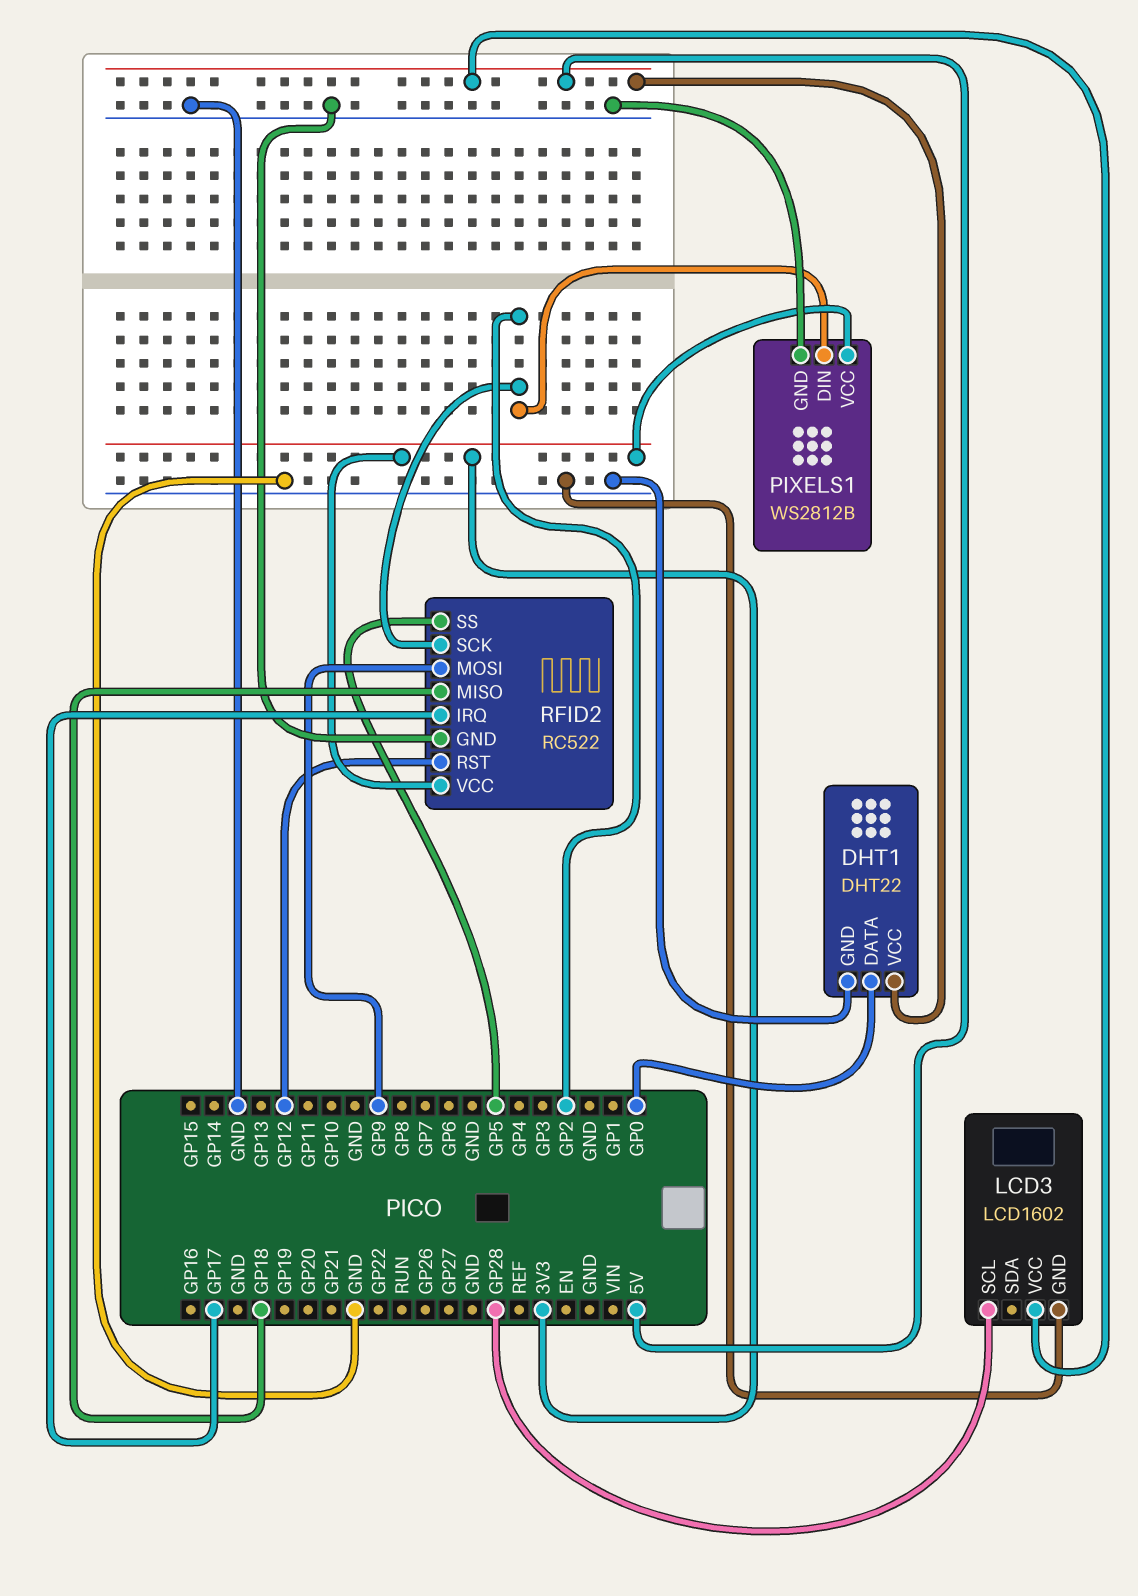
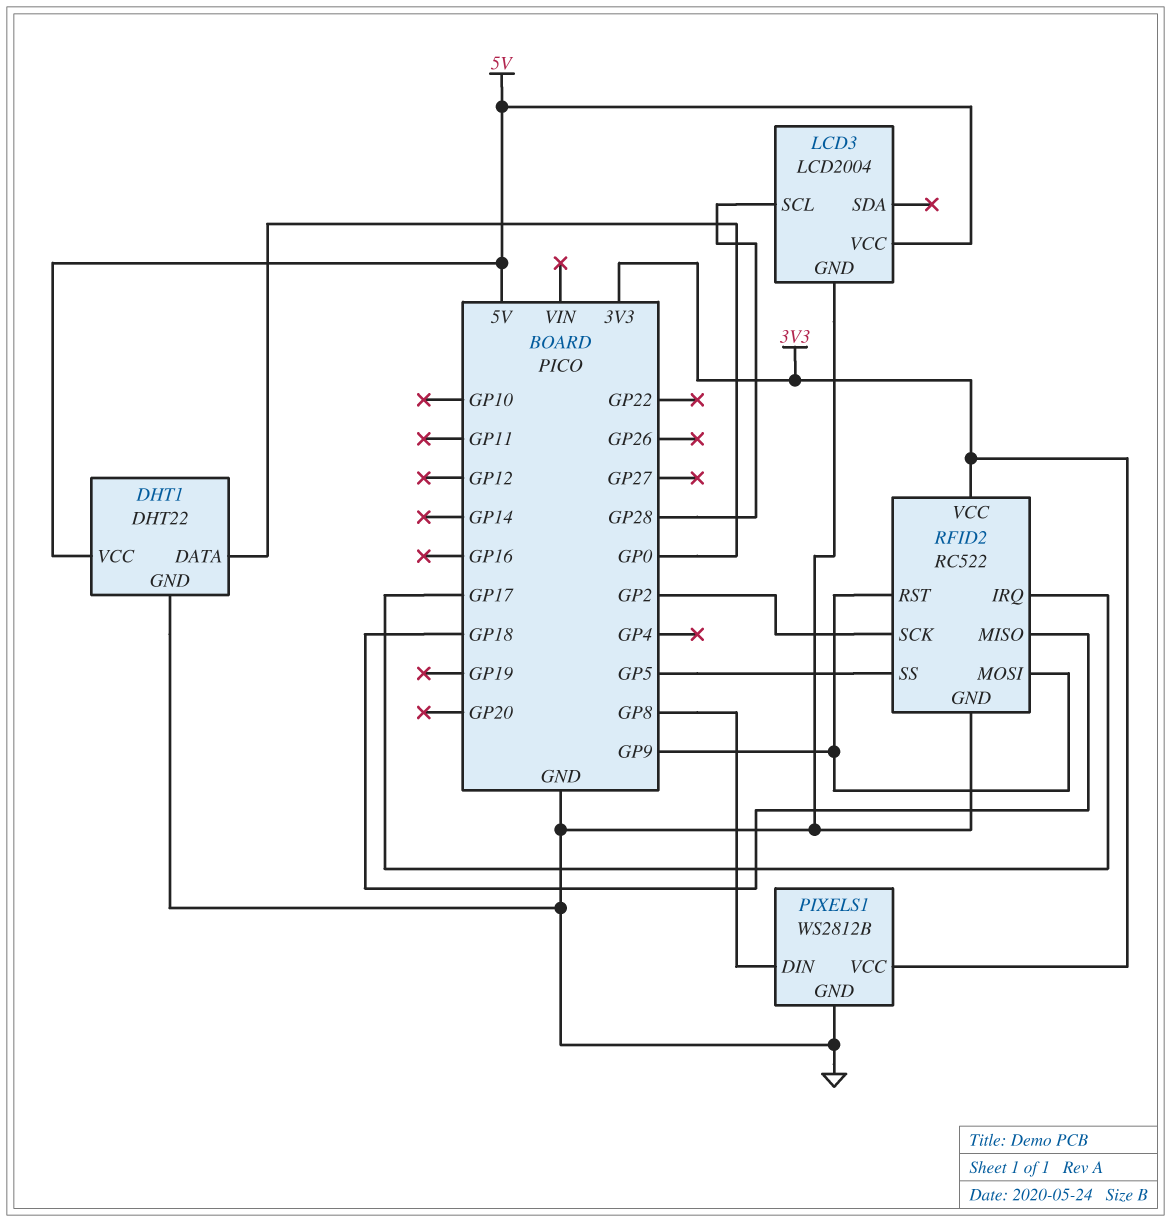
LCD3: LCD1602 -> LCD2004
PIXELS1 pin DIN: GP2 -> GP8
RFID2 pin RST: GP12 -> GP9

